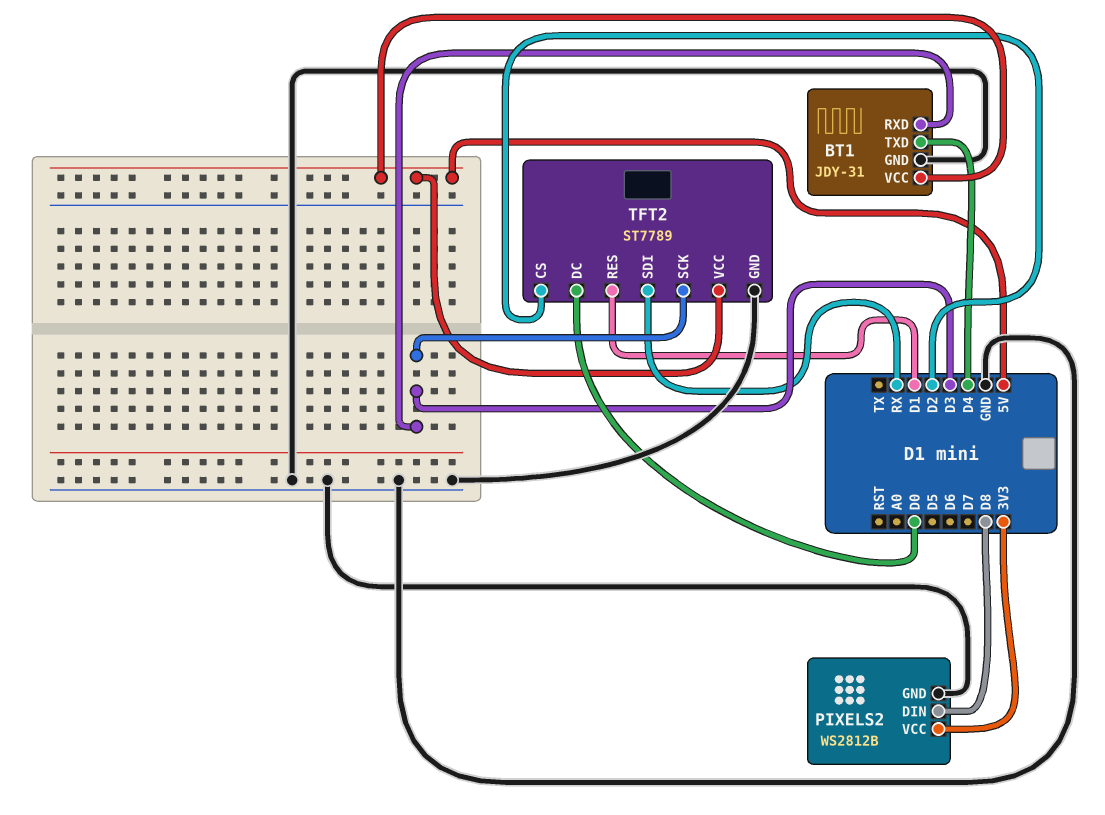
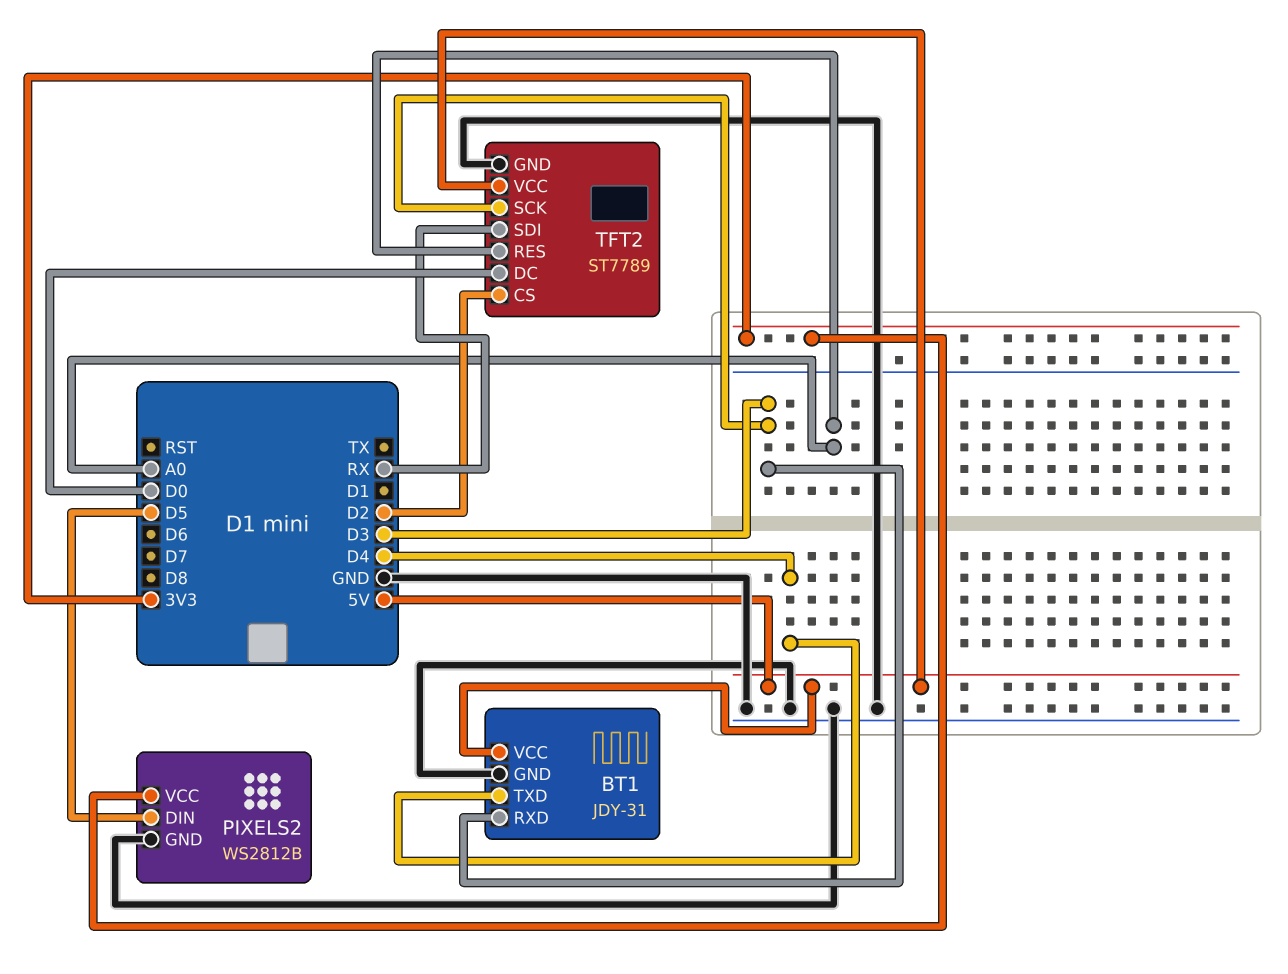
PIXELS2 pin DIN: D8 -> D5
TFT2 pin RES: D1 -> A0

